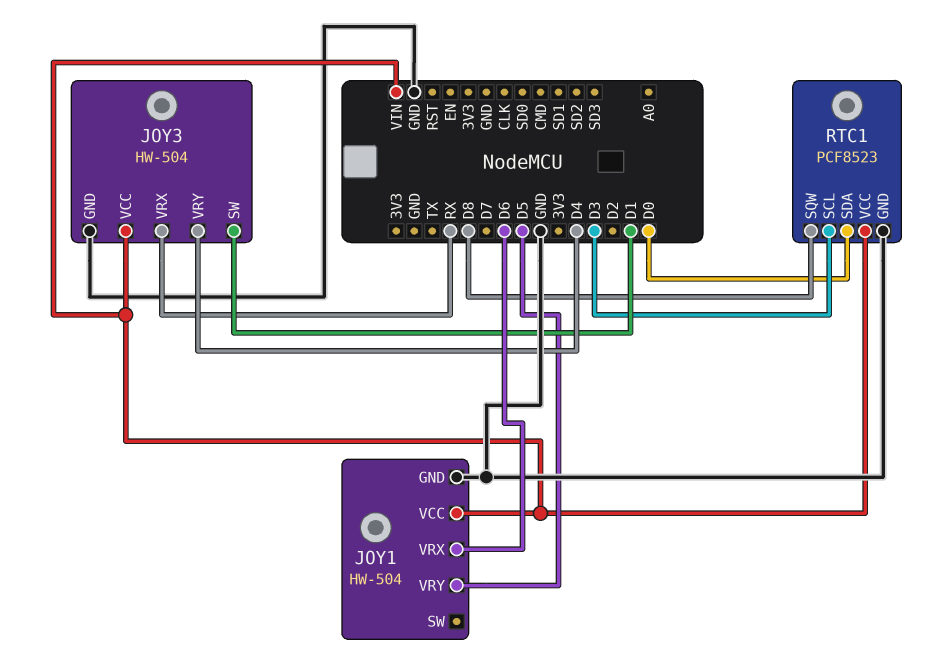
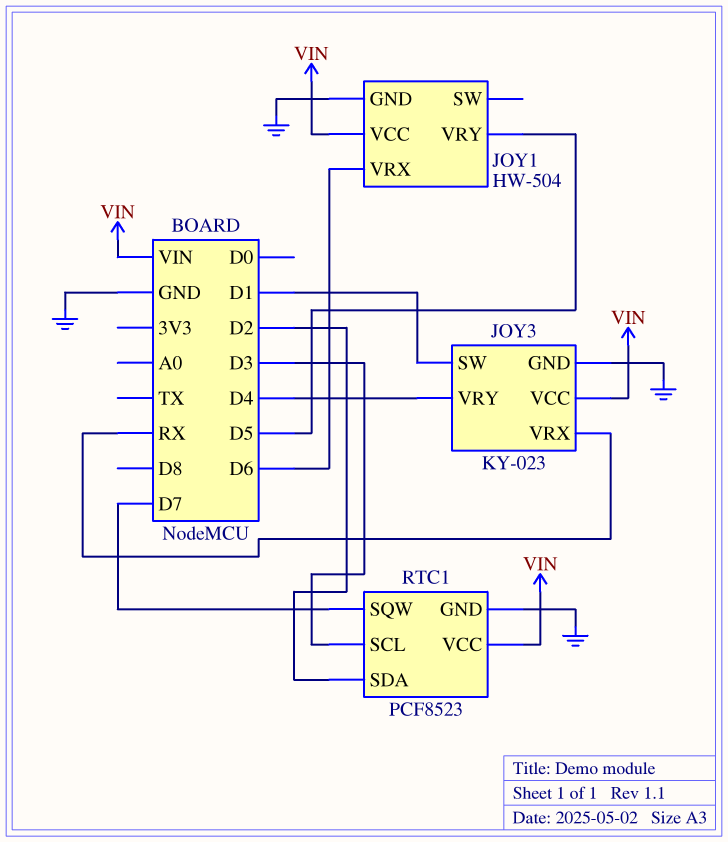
JOY3: HW-504 -> KY-023
RTC1 pin SDA: D0 -> D2
RTC1 pin SQW: D8 -> D7

